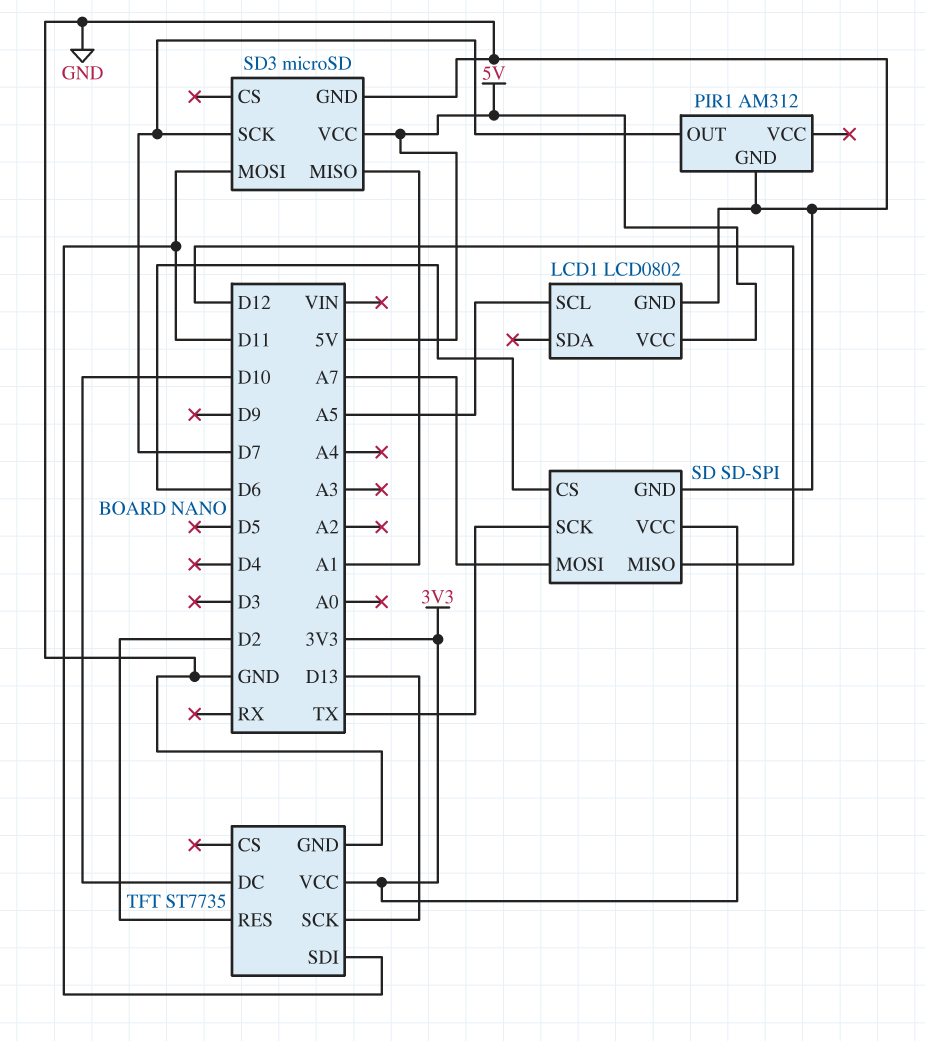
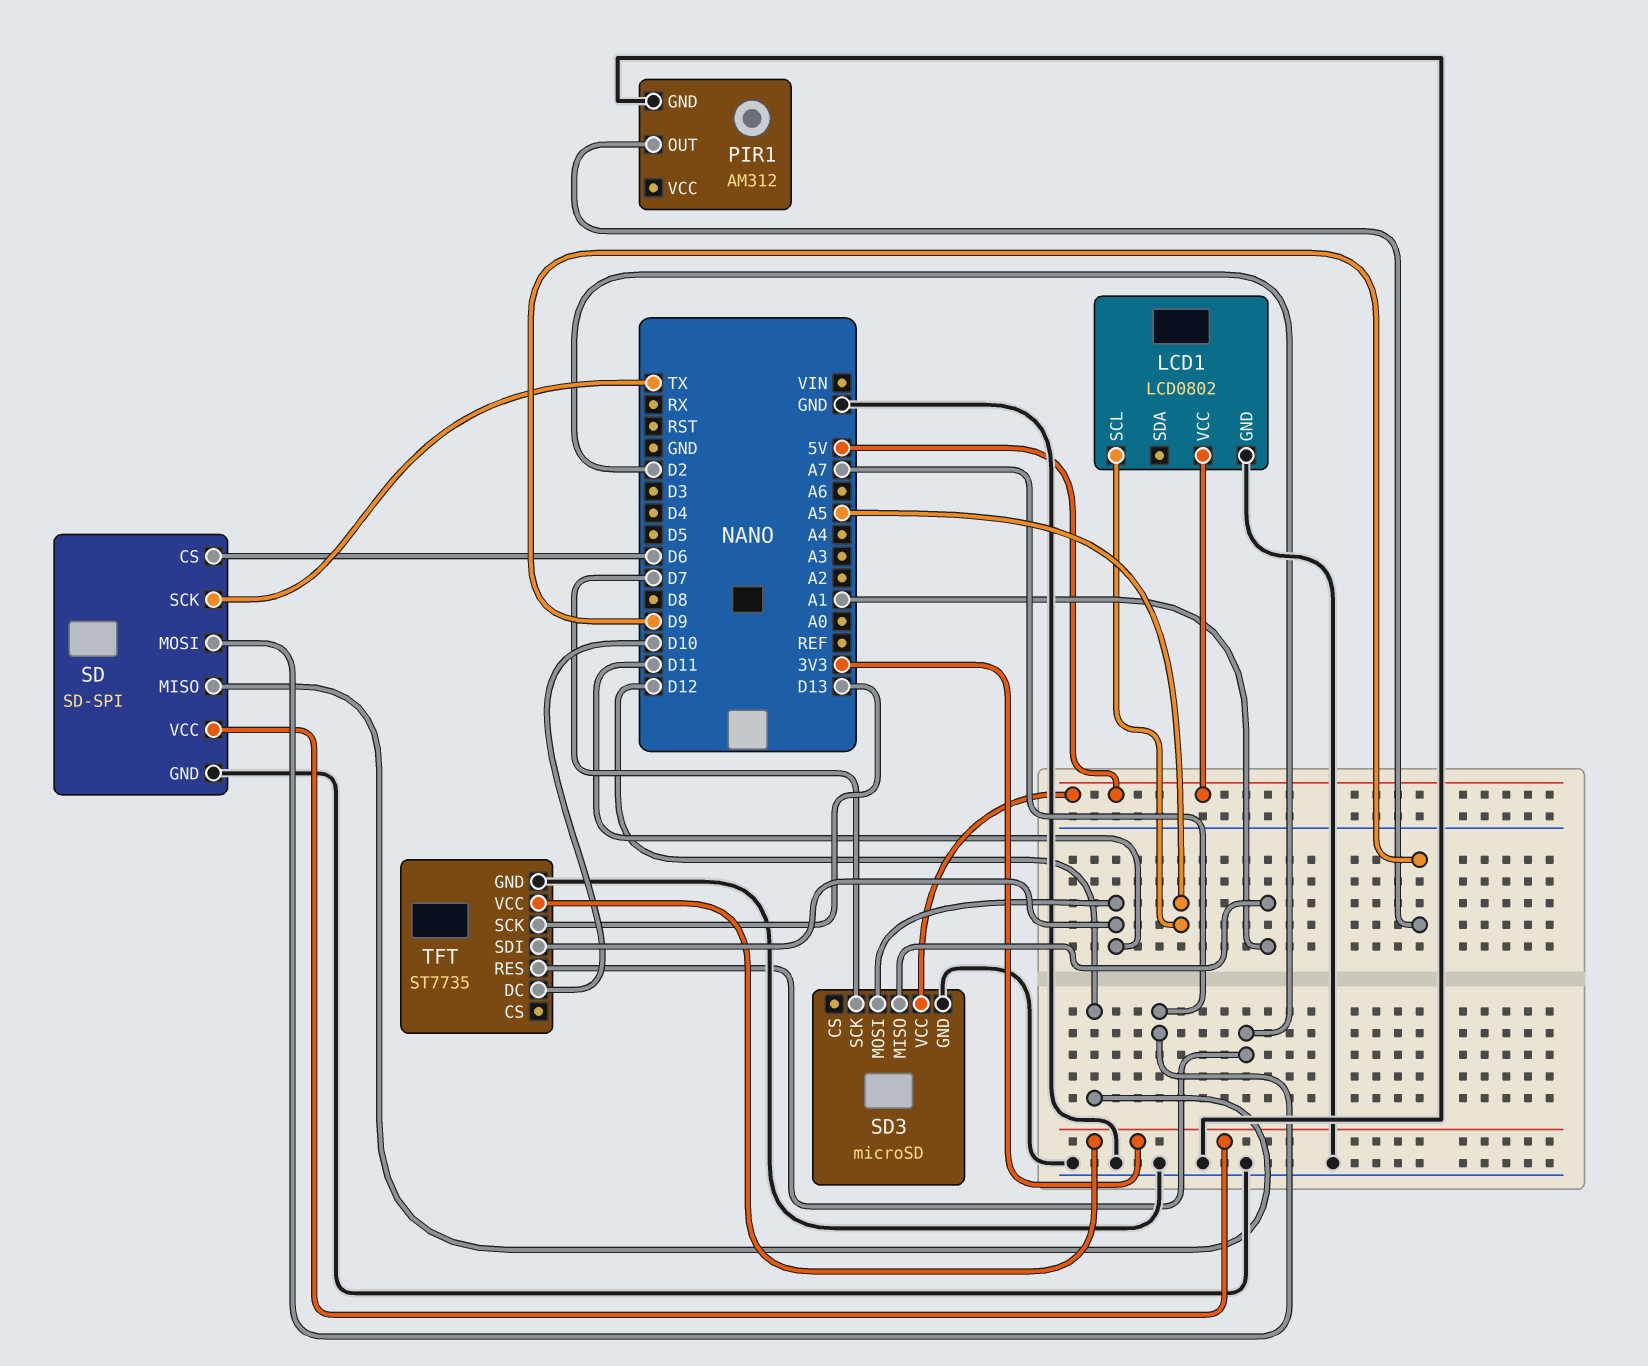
PIR1 pin OUT: D7 -> D9

